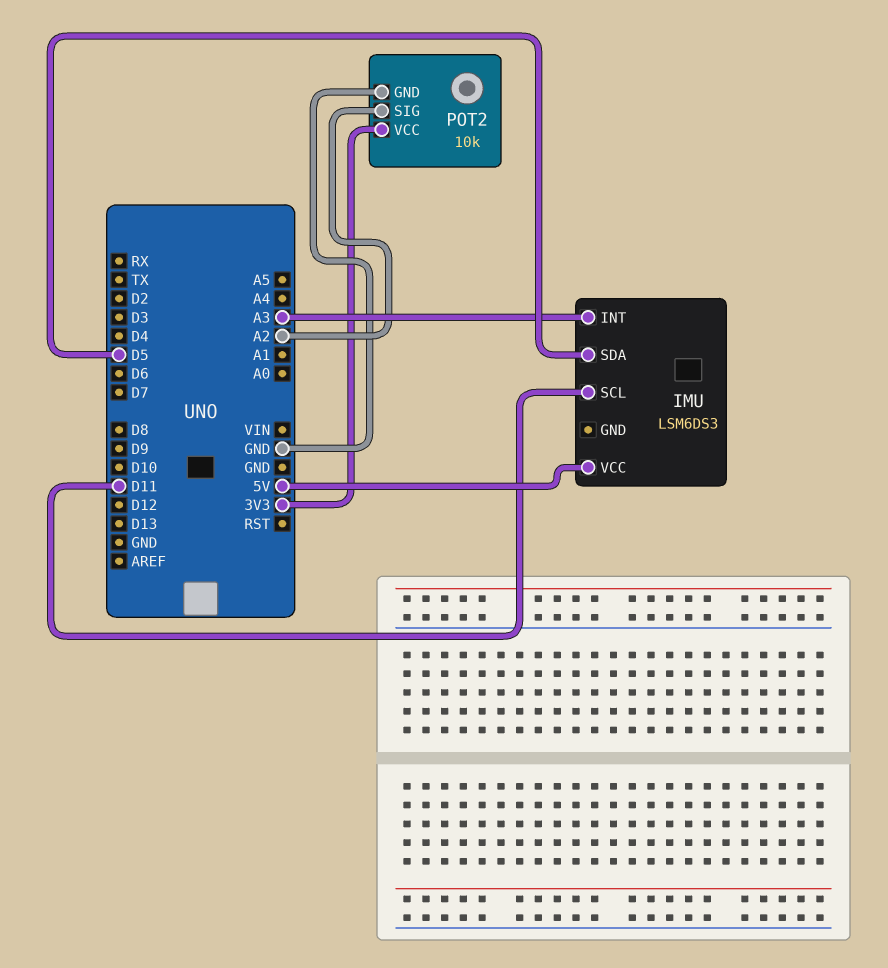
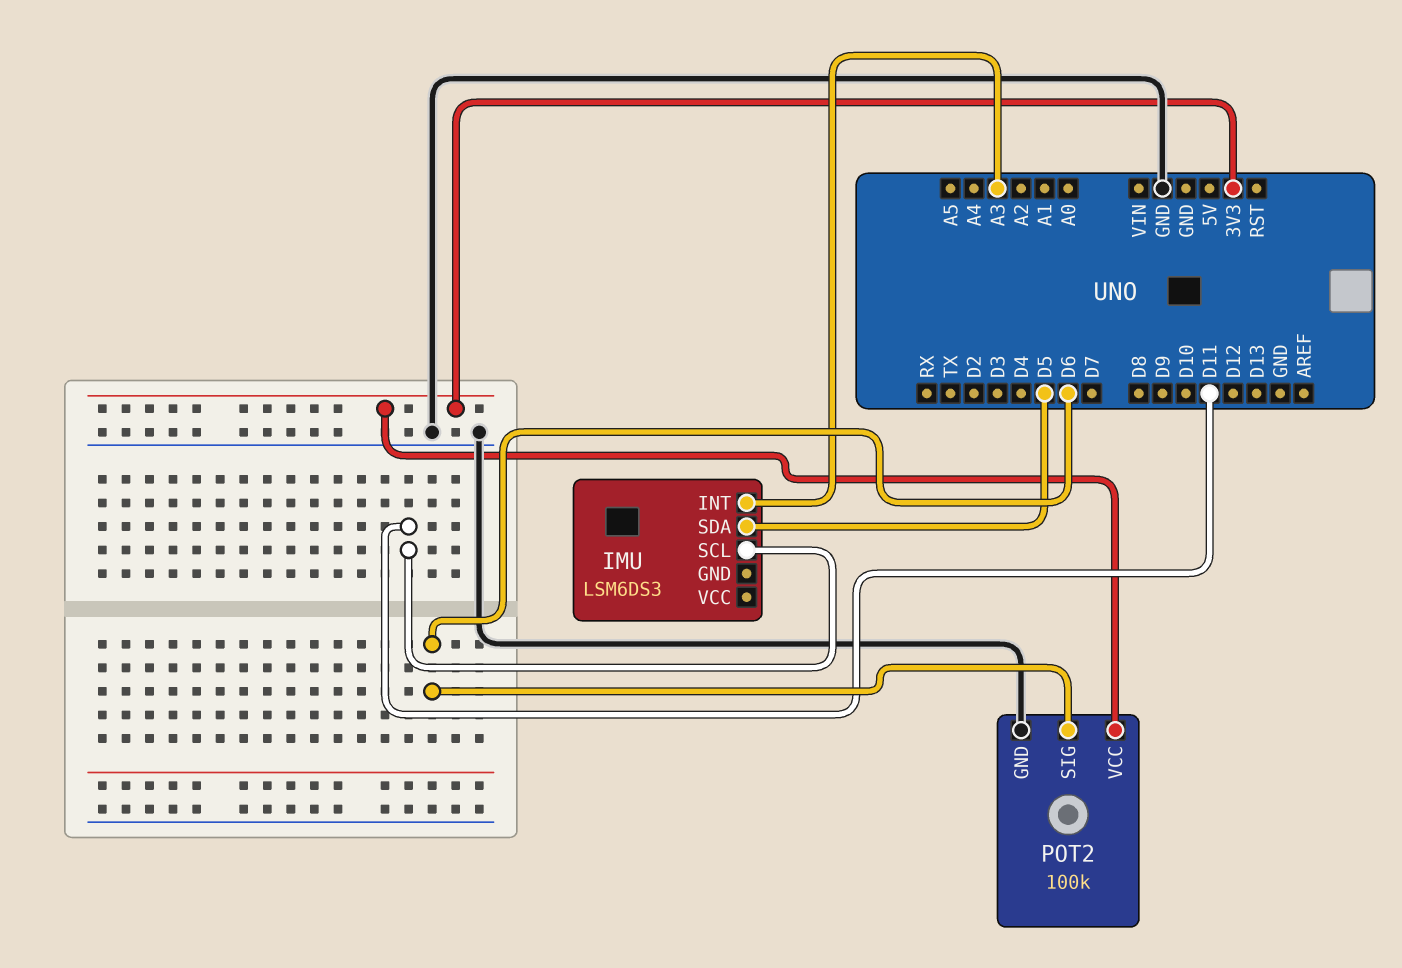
IMU pin VCC: 5V -> none
POT2: 10k -> 100k
POT2 pin SIG: A2 -> D6

